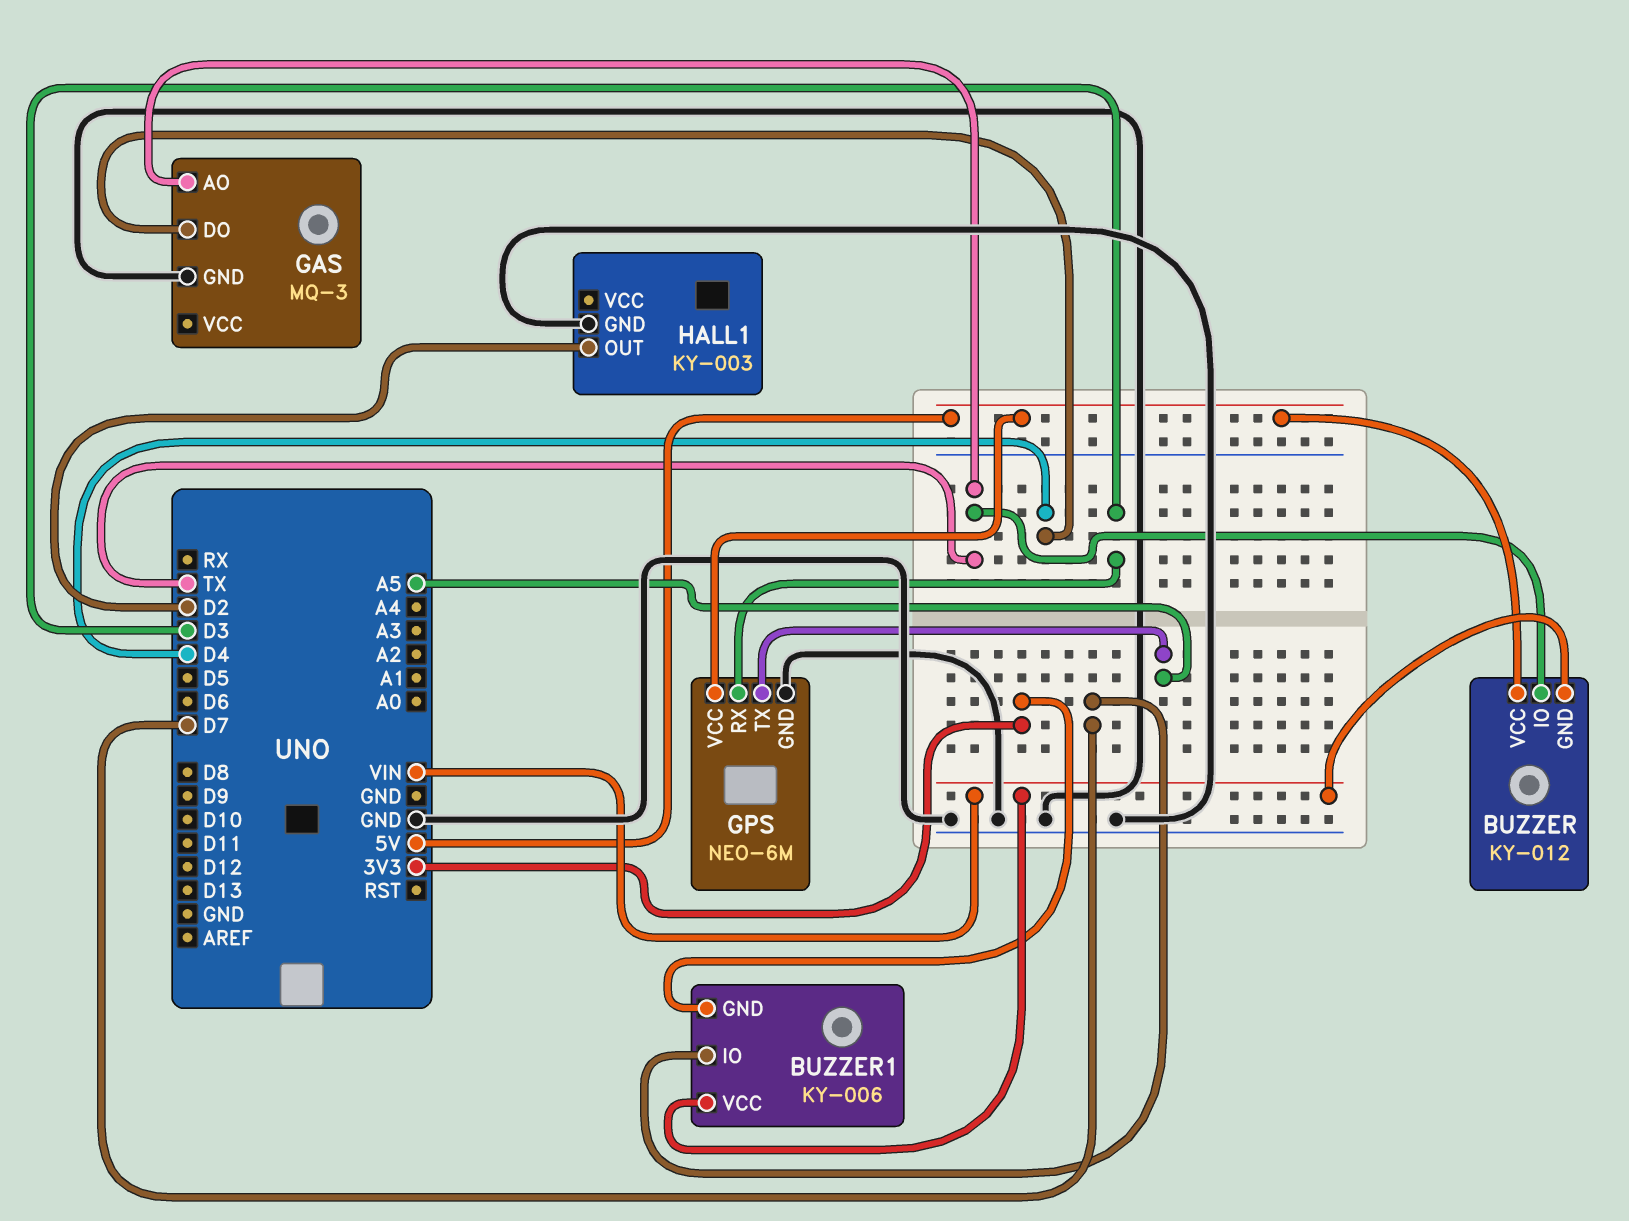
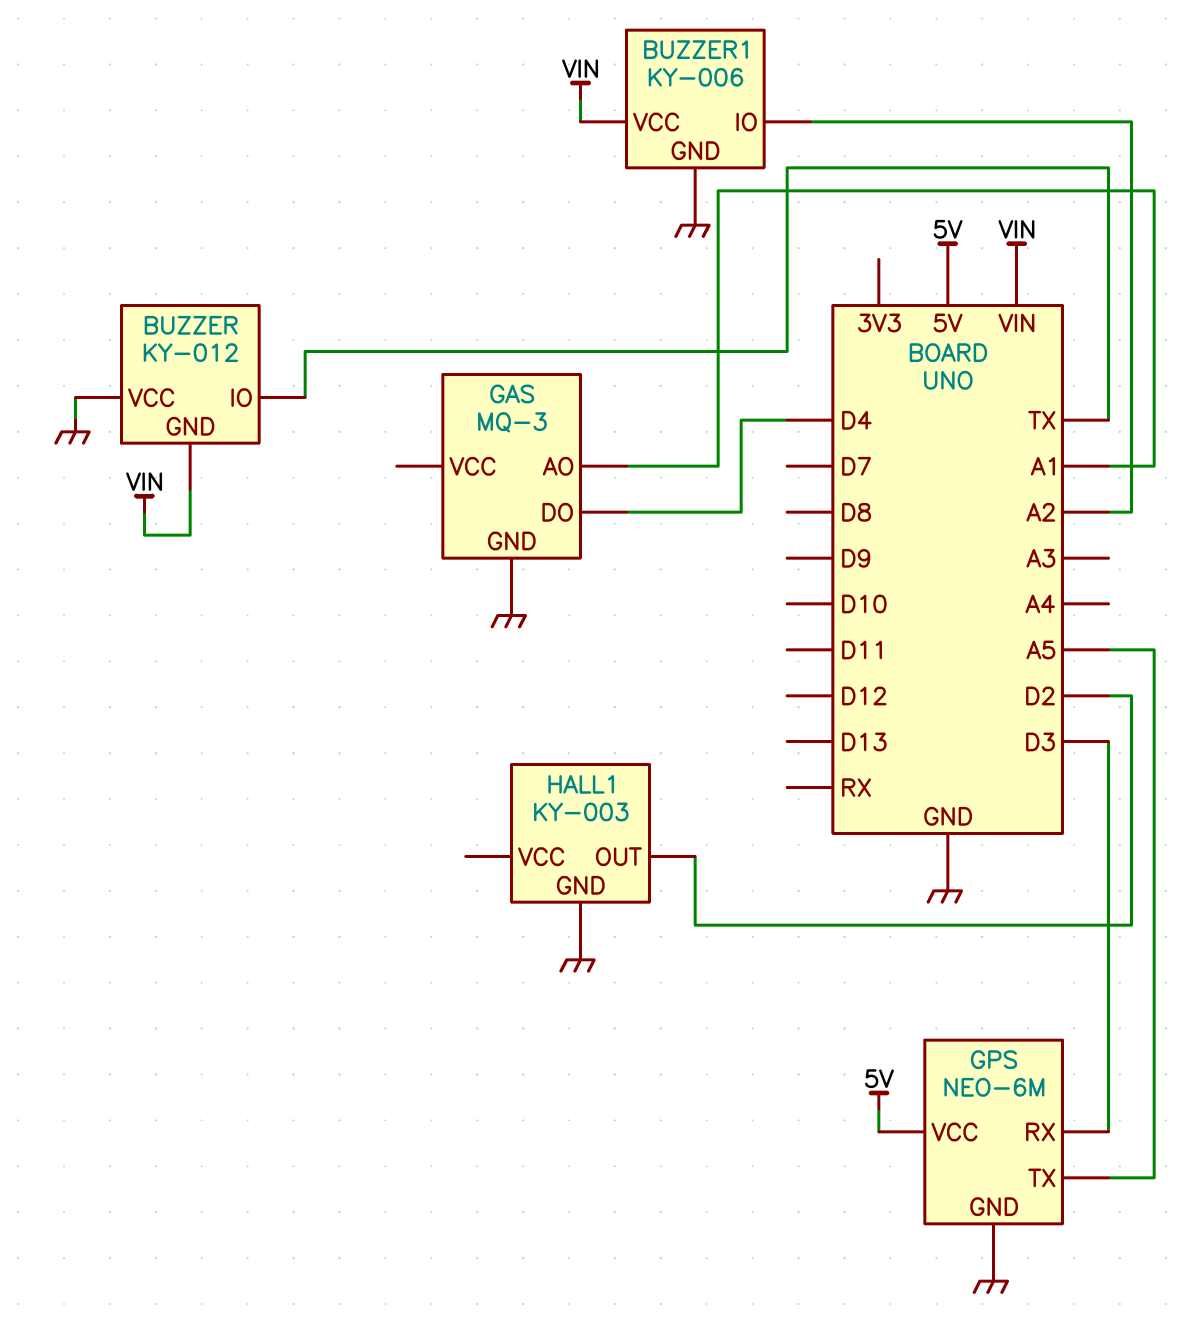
BUZZER pin VCC: 5V -> GND
BUZZER1 pin GND: 3V3 -> GND
BUZZER1 pin IO: D7 -> A2
GAS pin AO: TX -> A1

